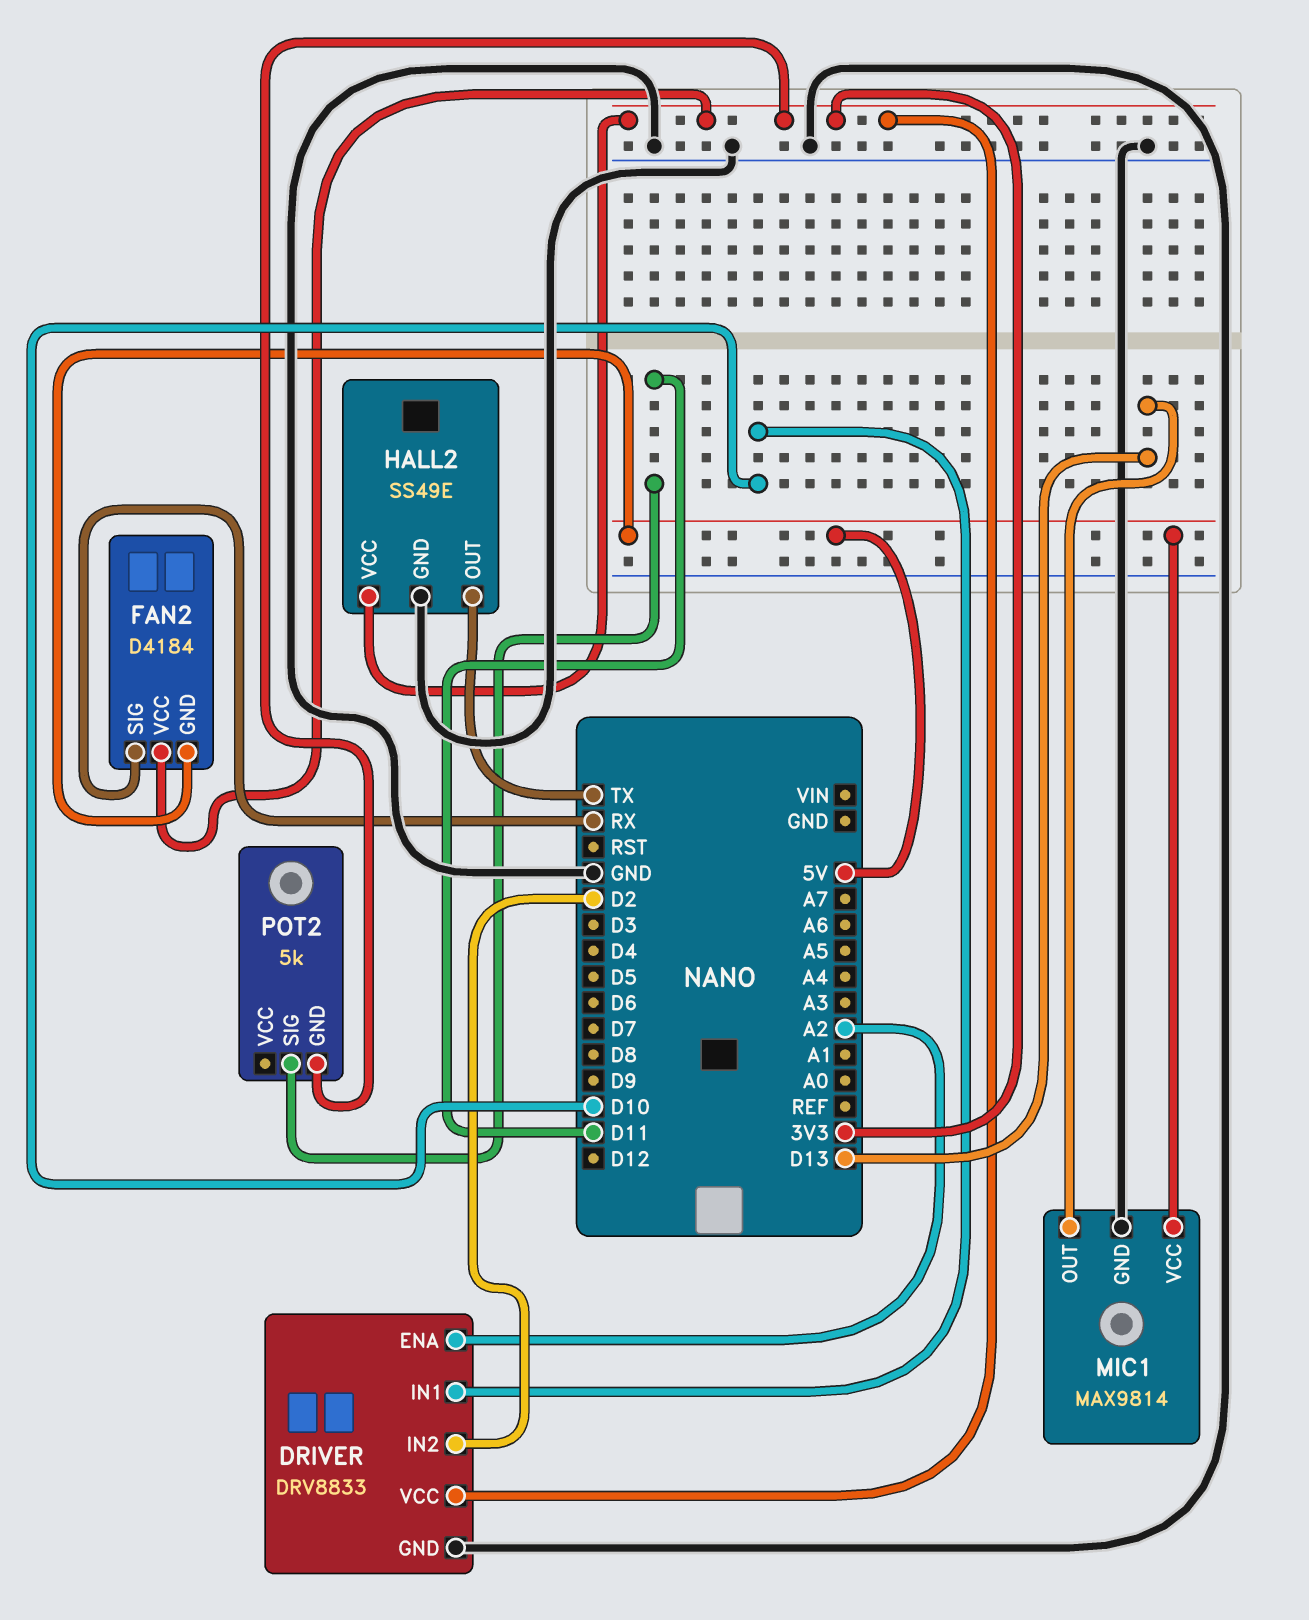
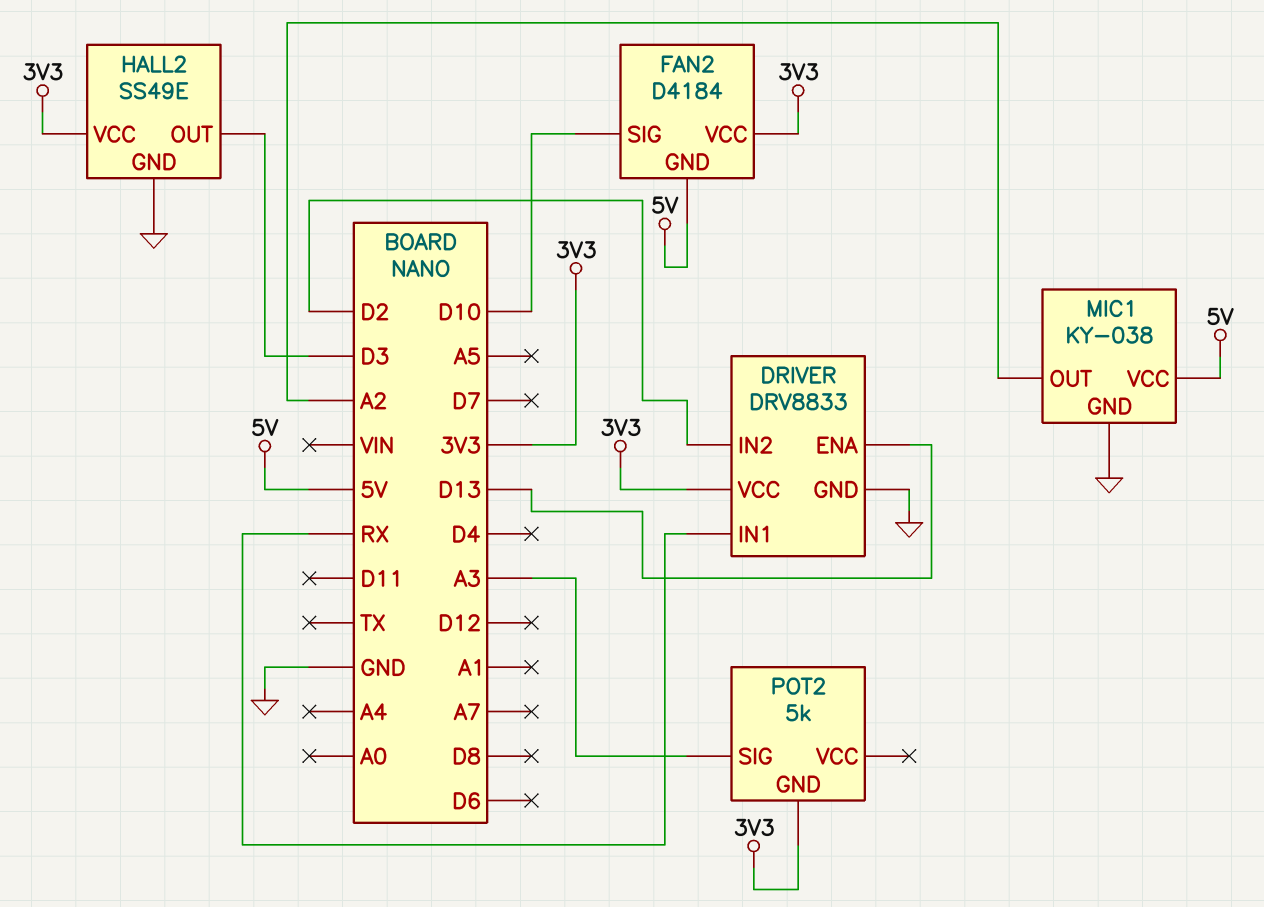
DRIVER pin ENA: A2 -> D13
DRIVER pin IN1: D10 -> RX
FAN2 pin SIG: RX -> D10
HALL2 pin OUT: TX -> D3
MIC1: MAX9814 -> KY-038
MIC1 pin OUT: D13 -> A2
POT2 pin SIG: D11 -> A3

